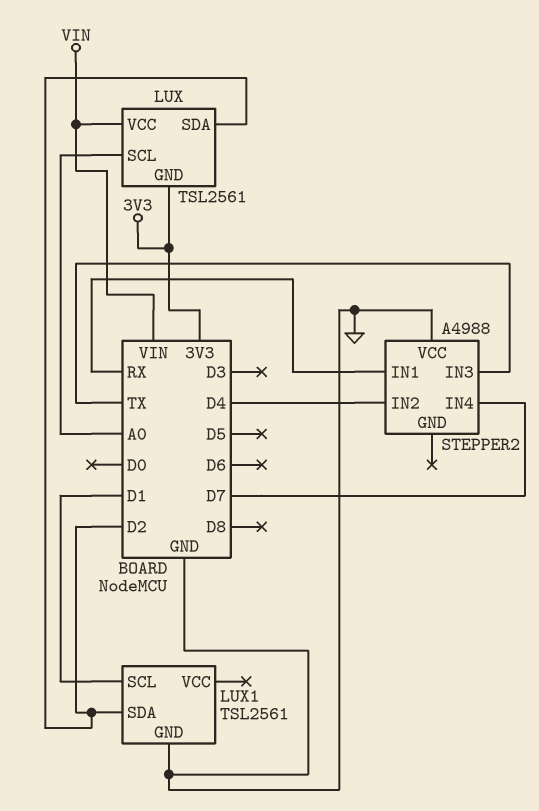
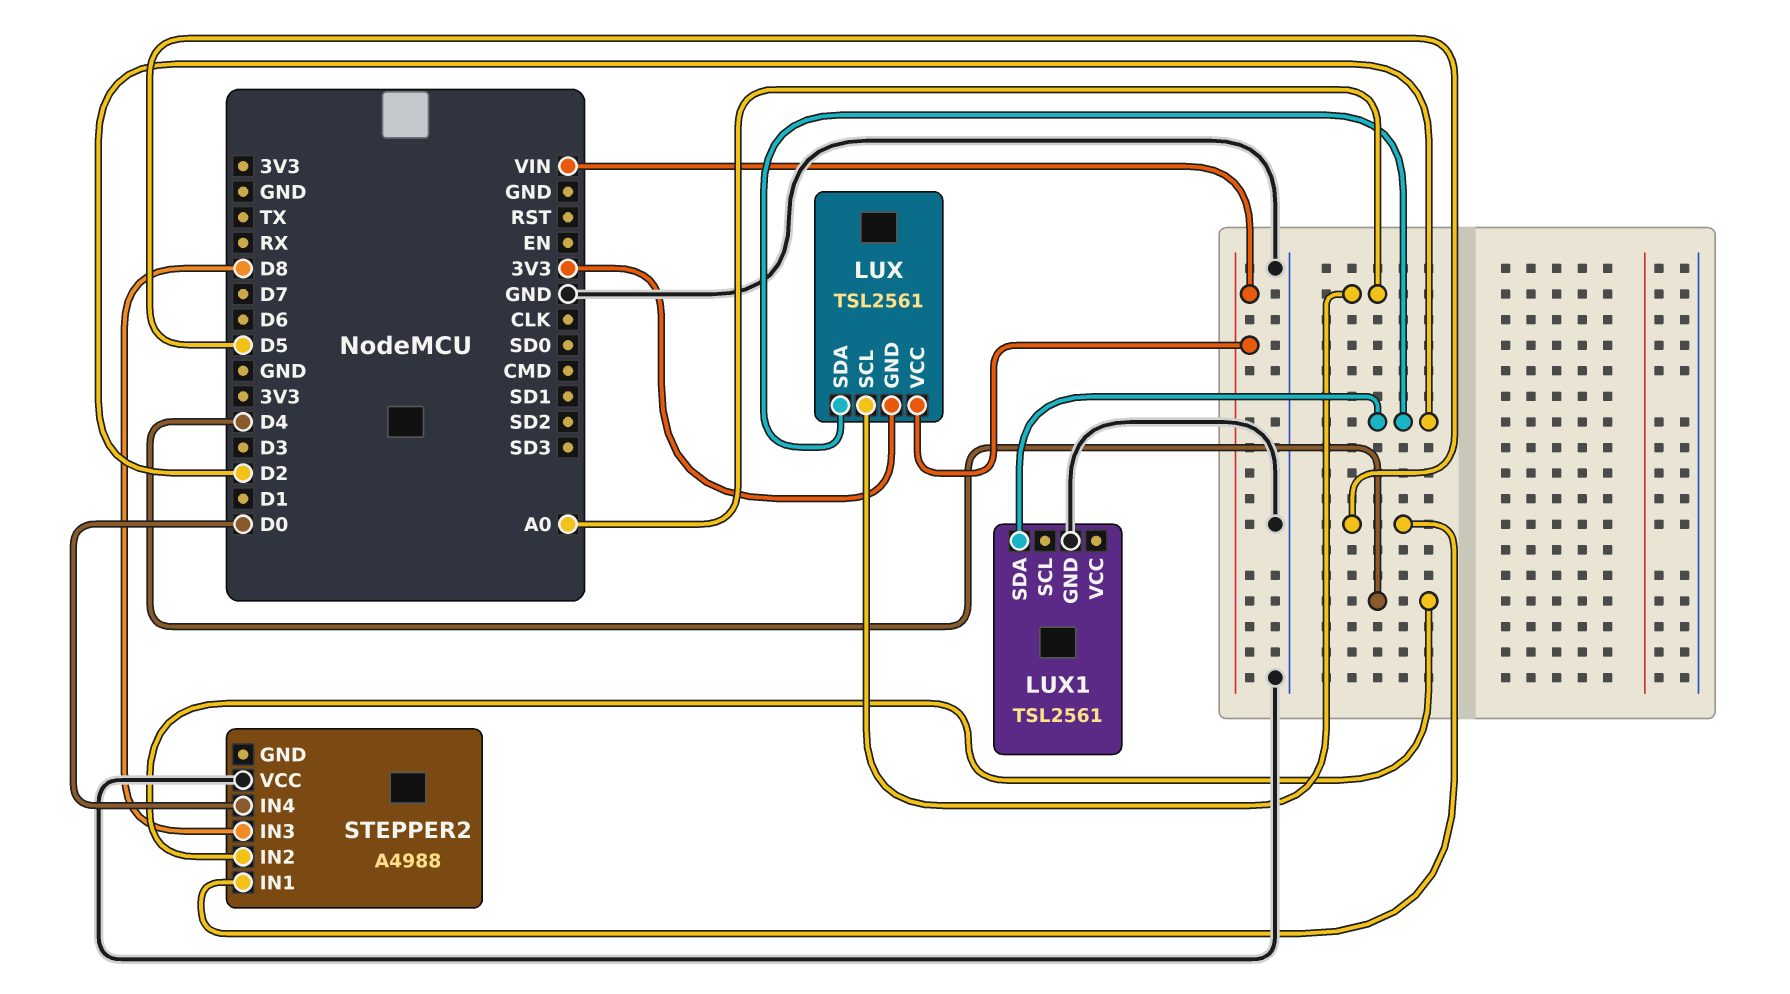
LUX1 pin SCL: D1 -> none
STEPPER2 pin IN1: RX -> D5
STEPPER2 pin IN3: TX -> D8
STEPPER2 pin IN4: D7 -> D0

